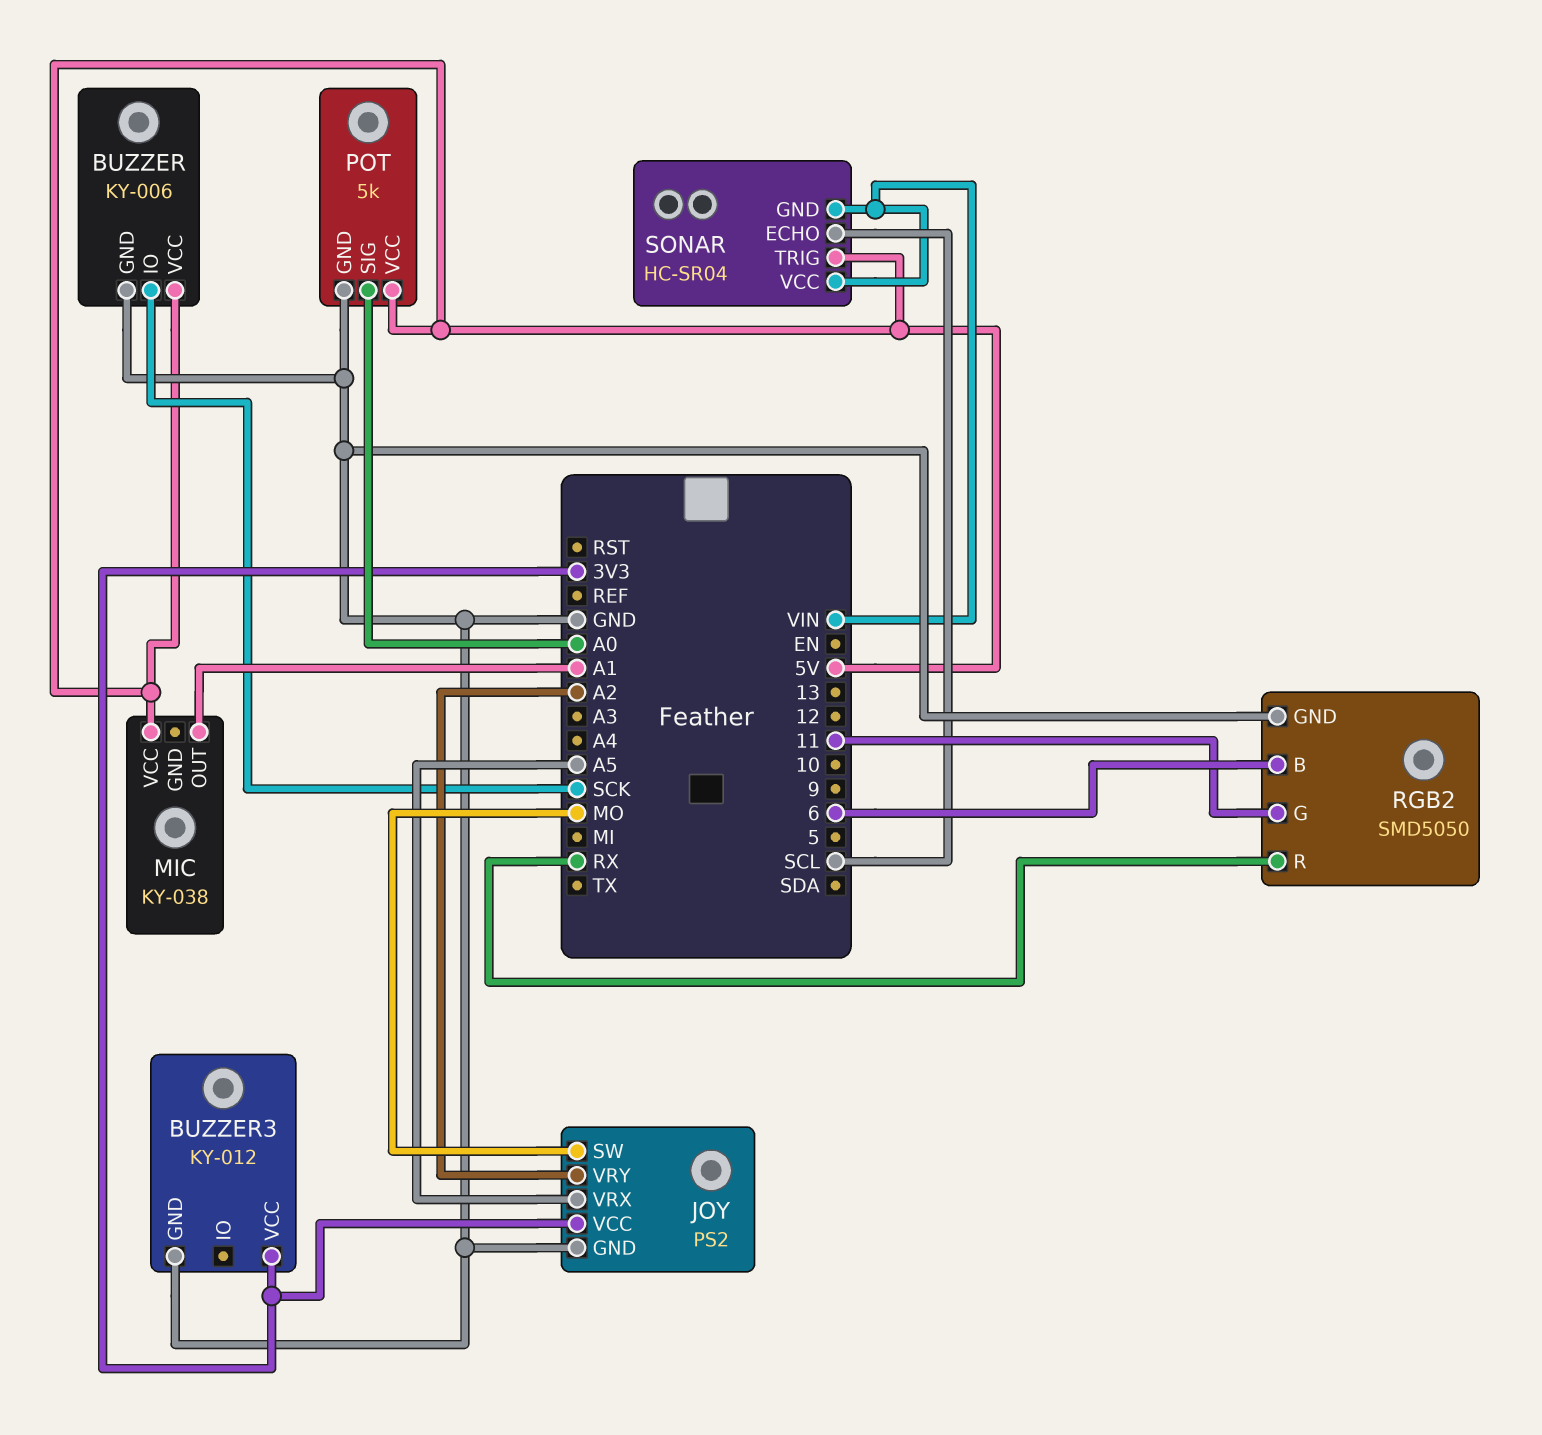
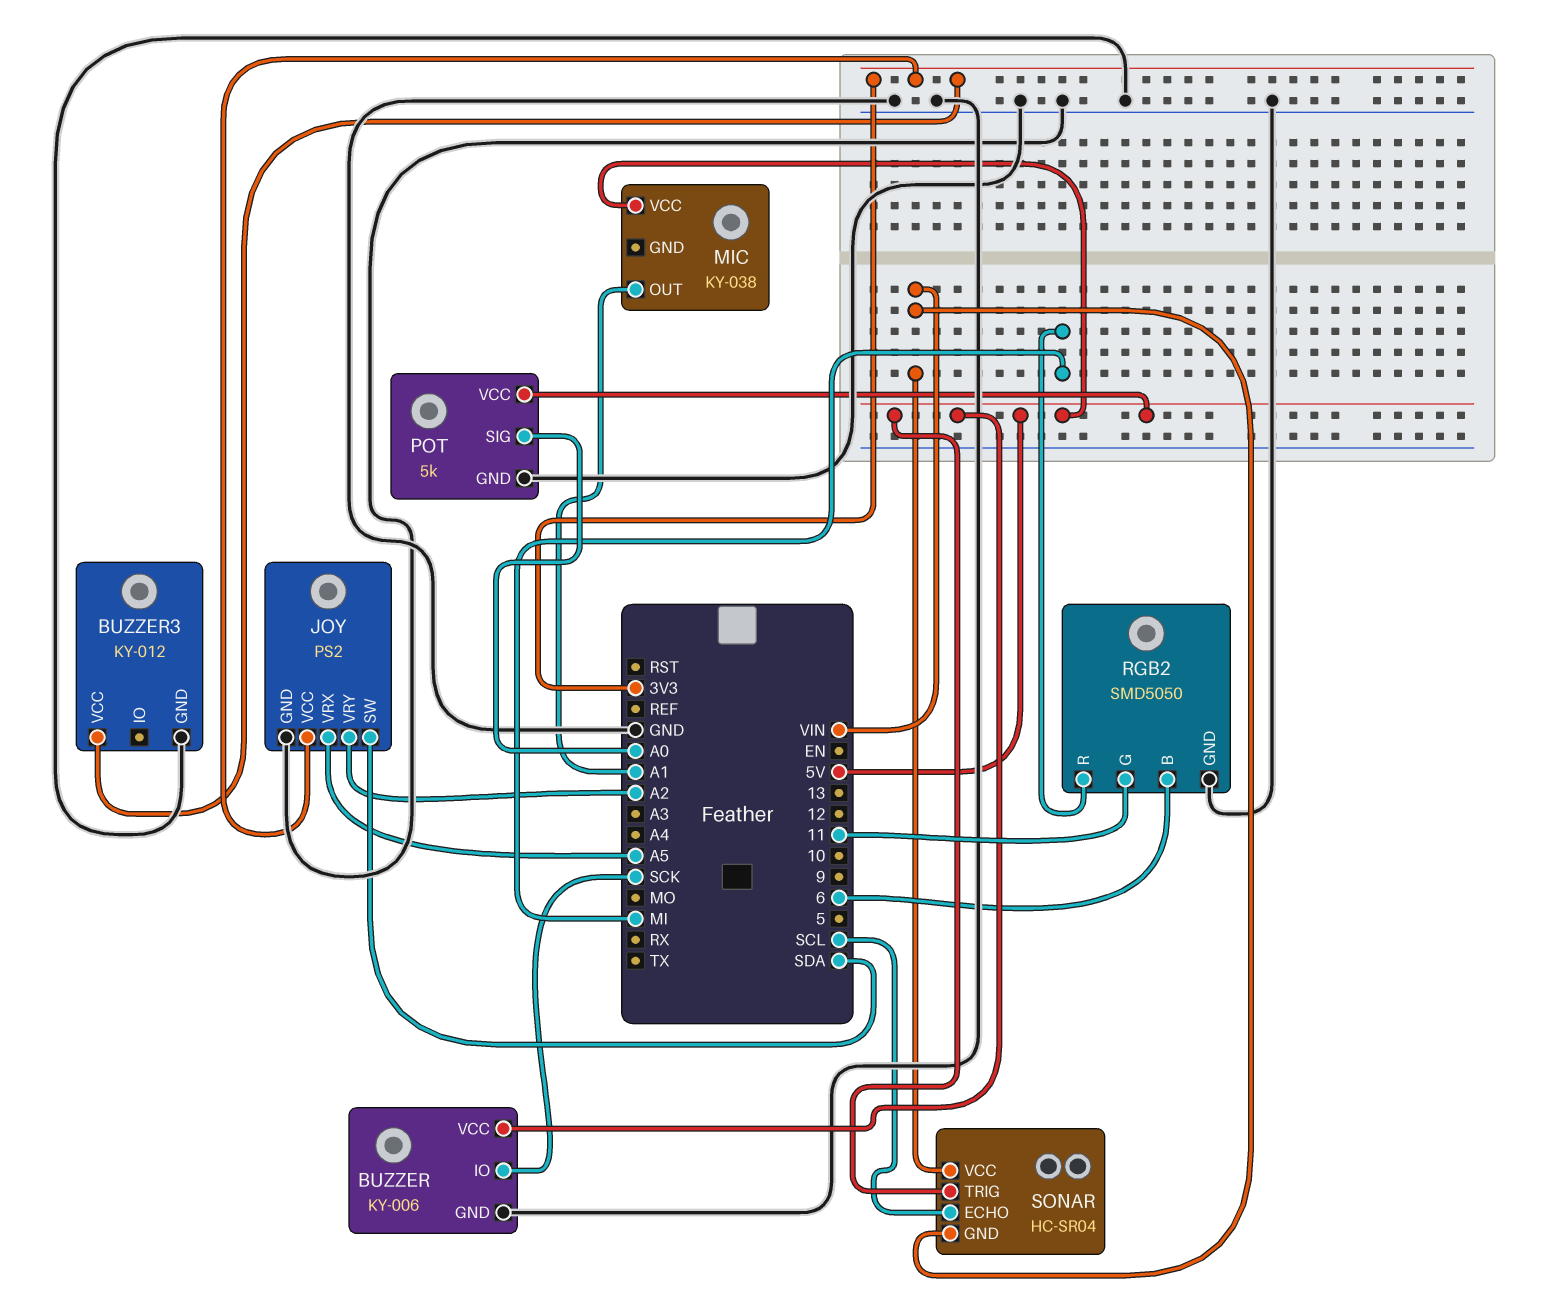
JOY pin SW: MO -> SDA
RGB2 pin R: RX -> MI

